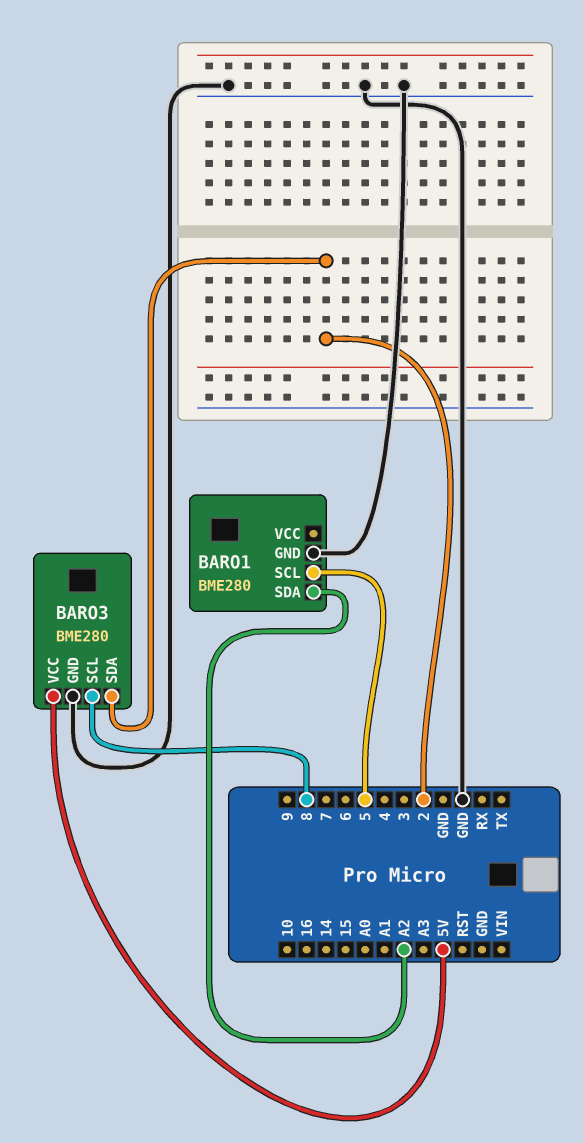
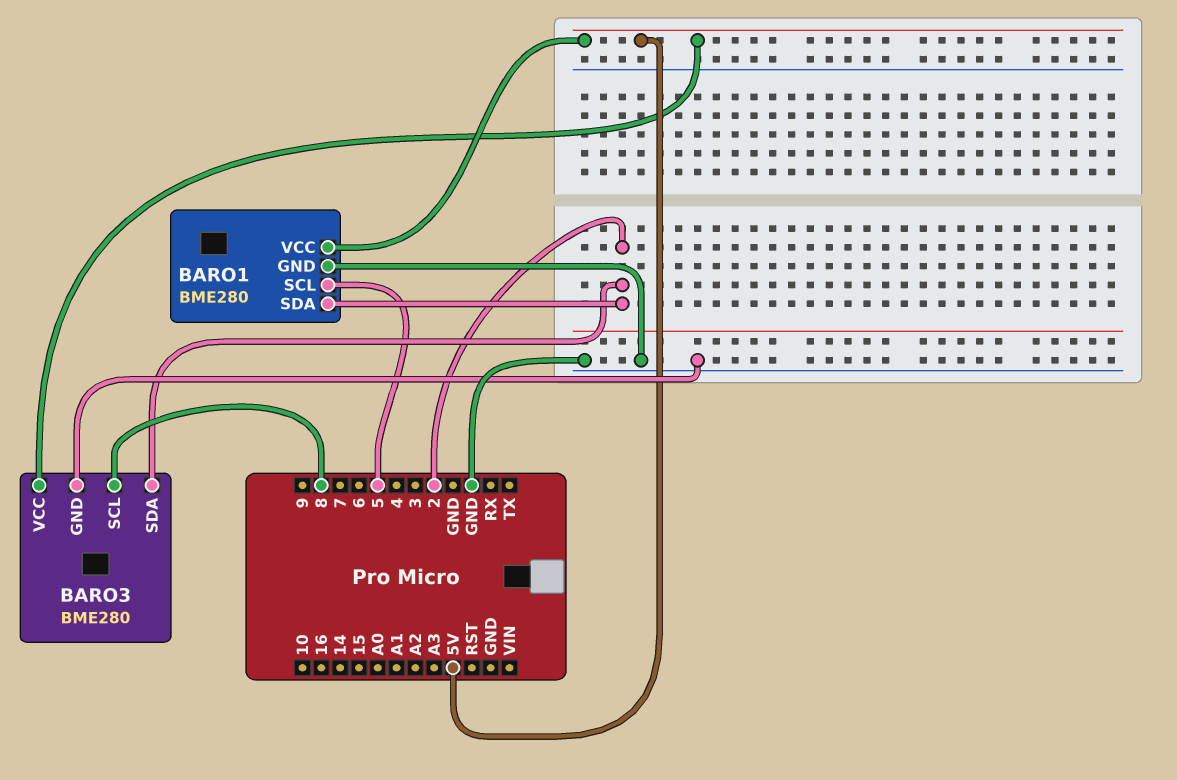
BARO1 pin SDA: A2 -> 2
BARO1 pin VCC: none -> 5V

